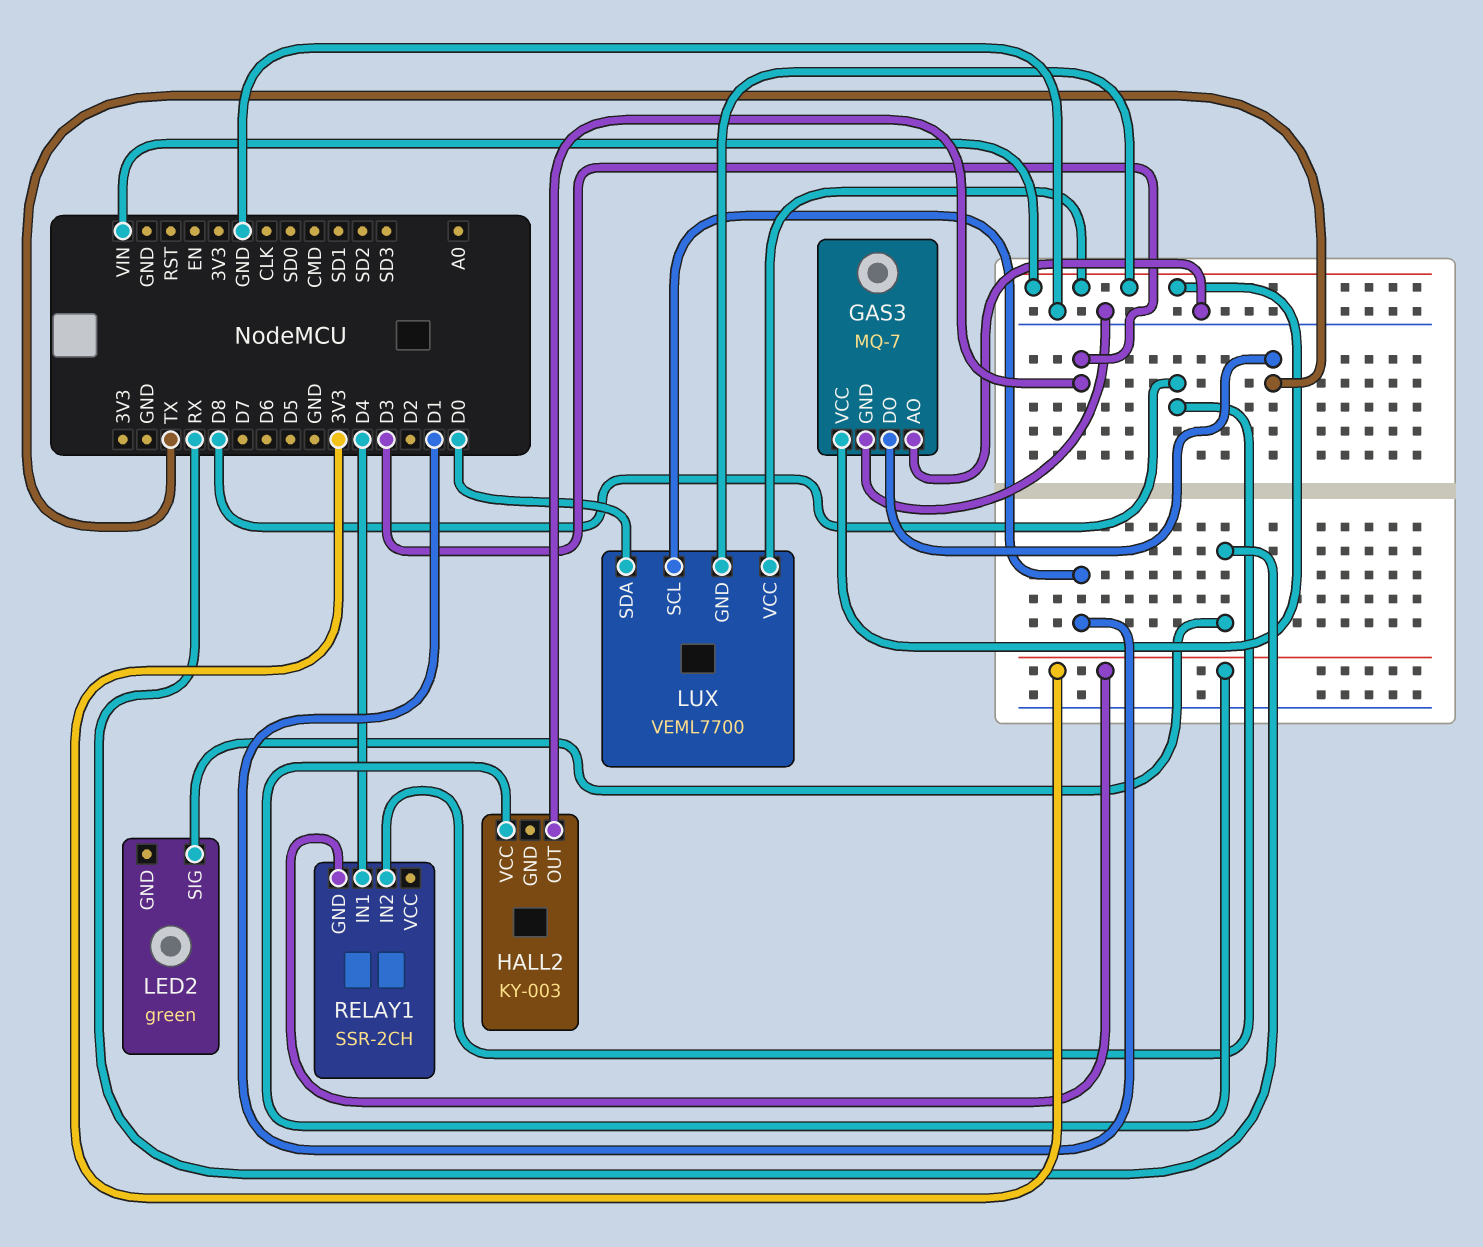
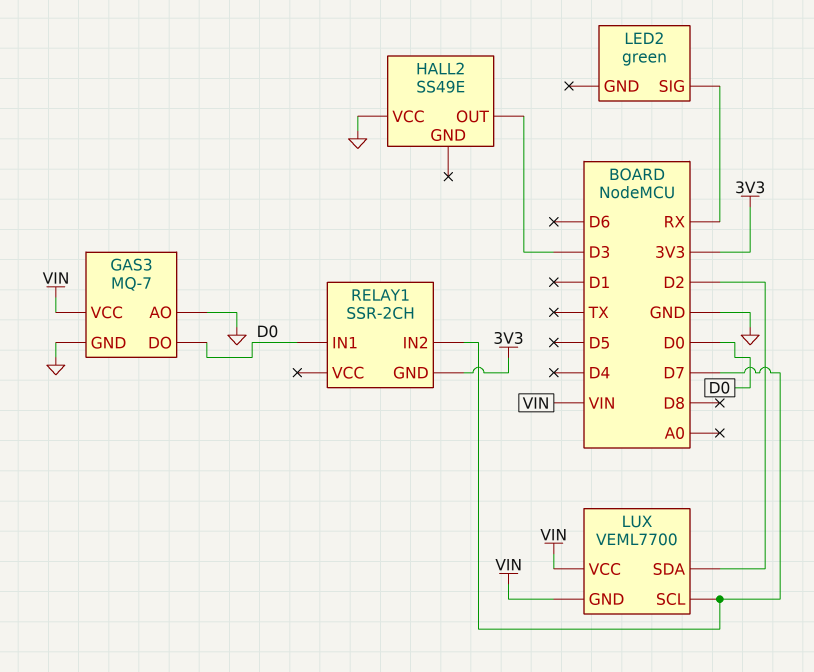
GAS3 pin DO: TX -> D0
HALL2: KY-003 -> SS49E
HALL2 pin VCC: 3V3 -> GND
LUX pin SCL: D1 -> D7
LUX pin SDA: D0 -> D2
RELAY1 pin IN1: D4 -> D0
RELAY1 pin IN2: D8 -> D7

